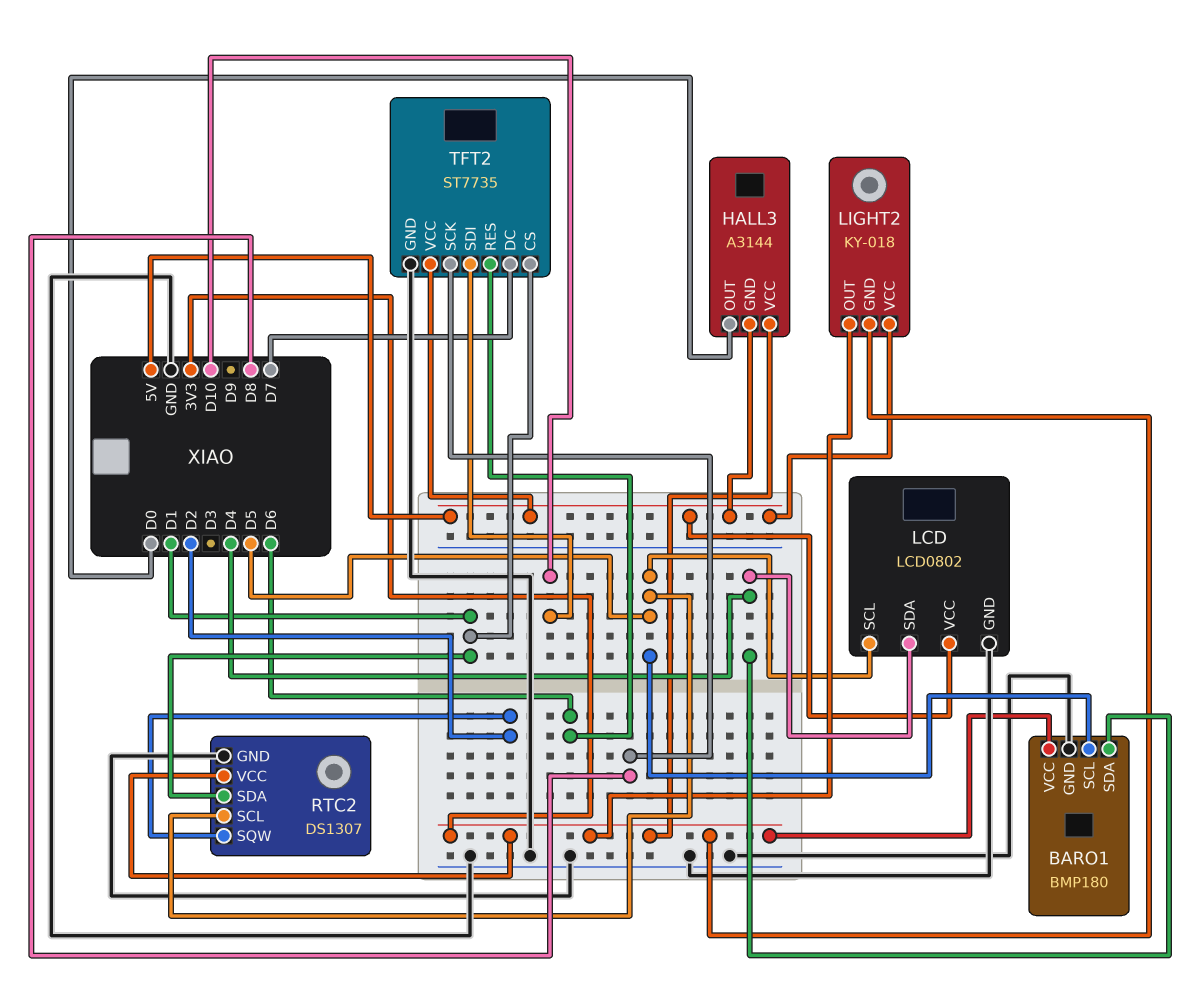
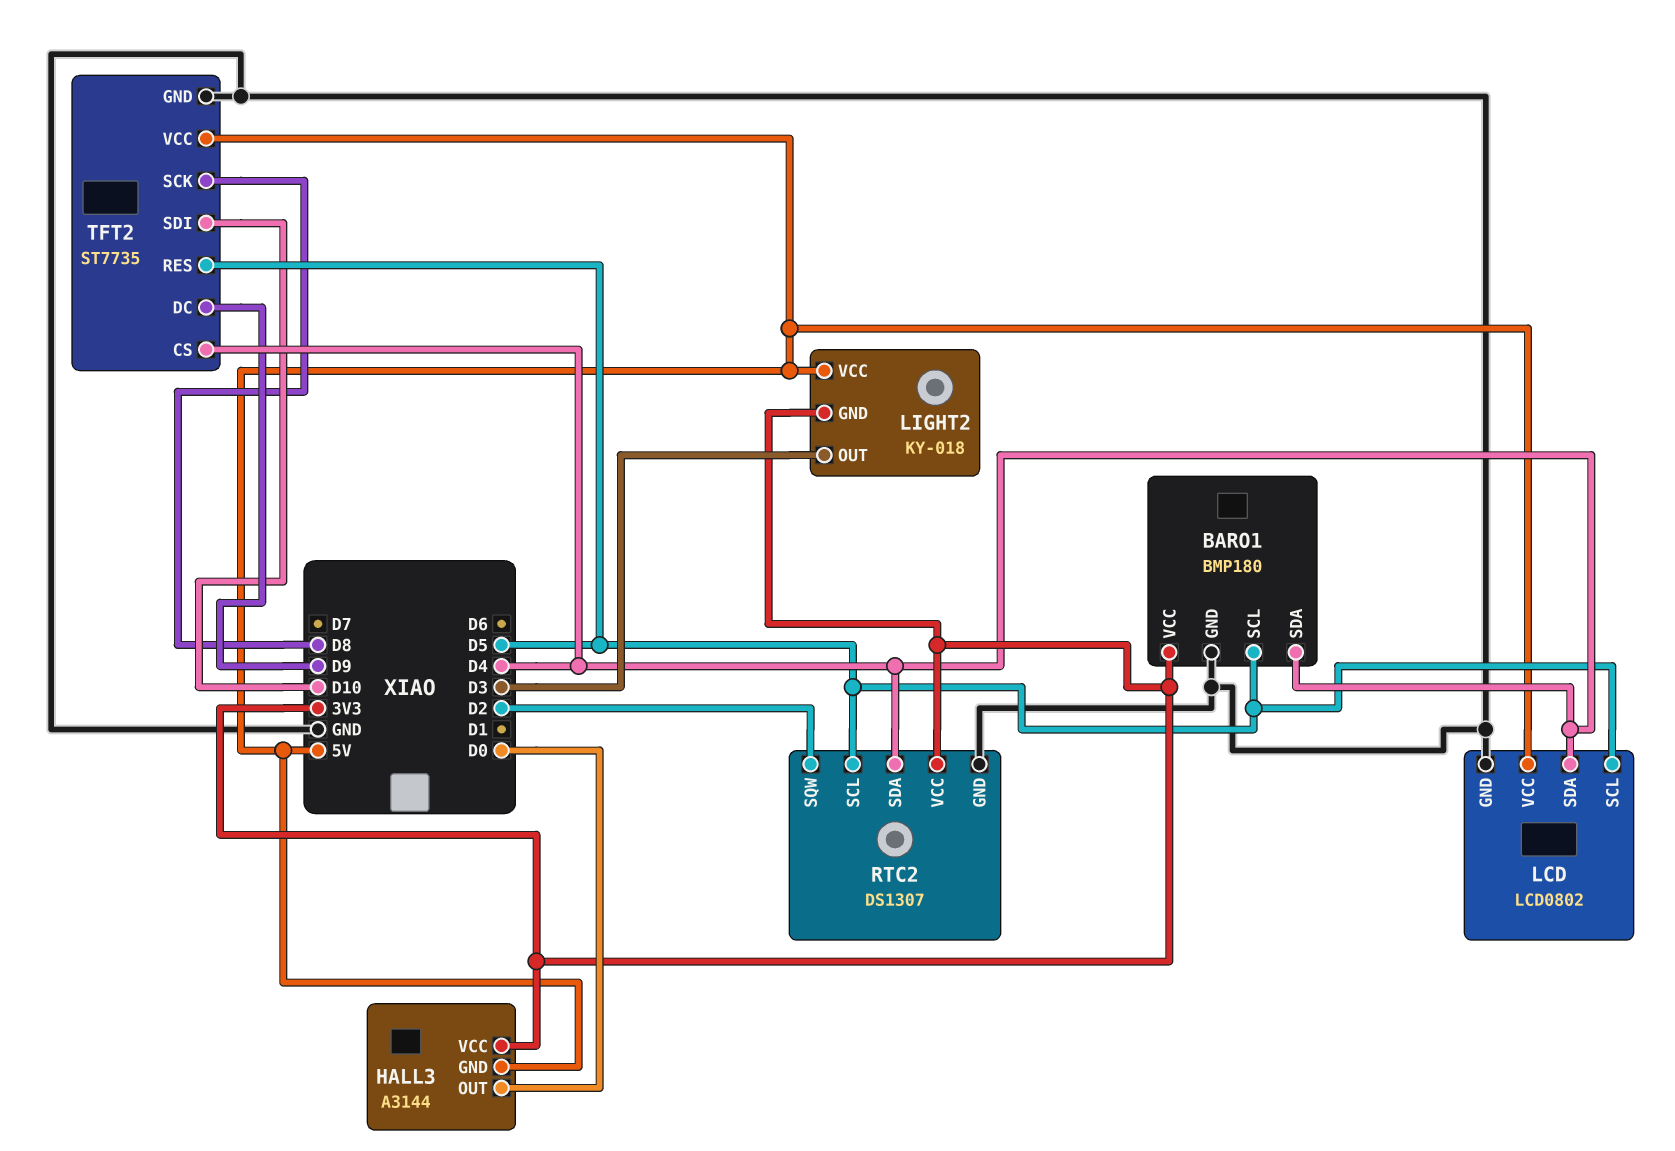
LIGHT2 pin OUT: 3V3 -> D3
RTC2 pin SDA: D1 -> D4
TFT2 pin CS: D1 -> D4
TFT2 pin DC: D7 -> D9
TFT2 pin RES: D6 -> D5

